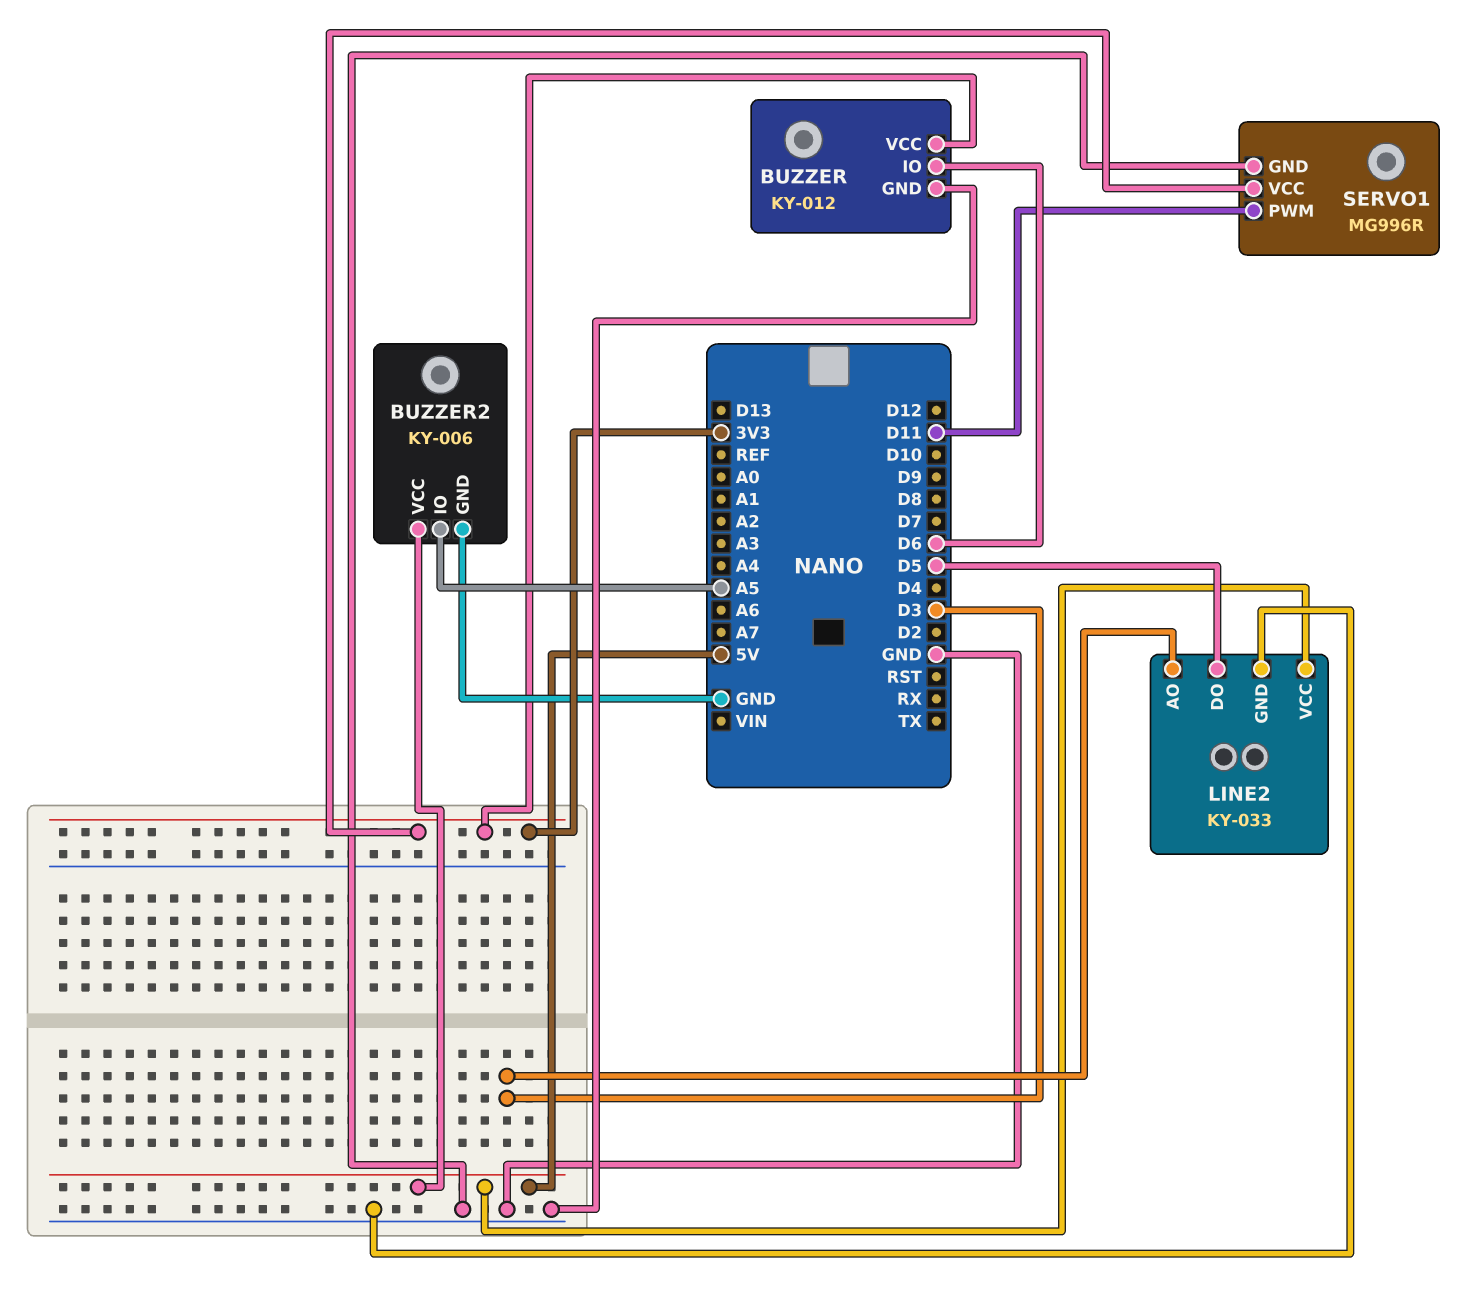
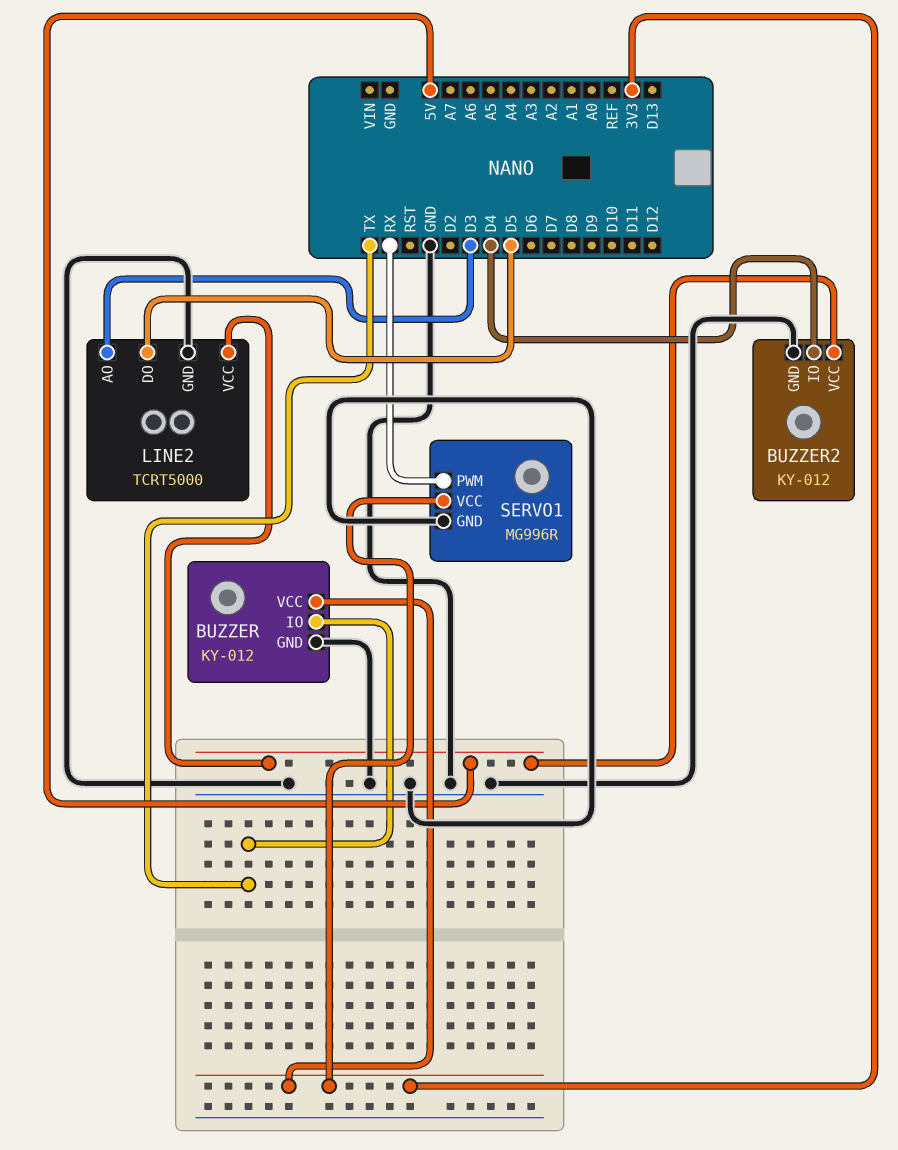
BUZZER pin IO: D6 -> TX
BUZZER2: KY-006 -> KY-012
BUZZER2 pin IO: A5 -> D4
LINE2: KY-033 -> TCRT5000
SERVO1 pin PWM: D11 -> RX

